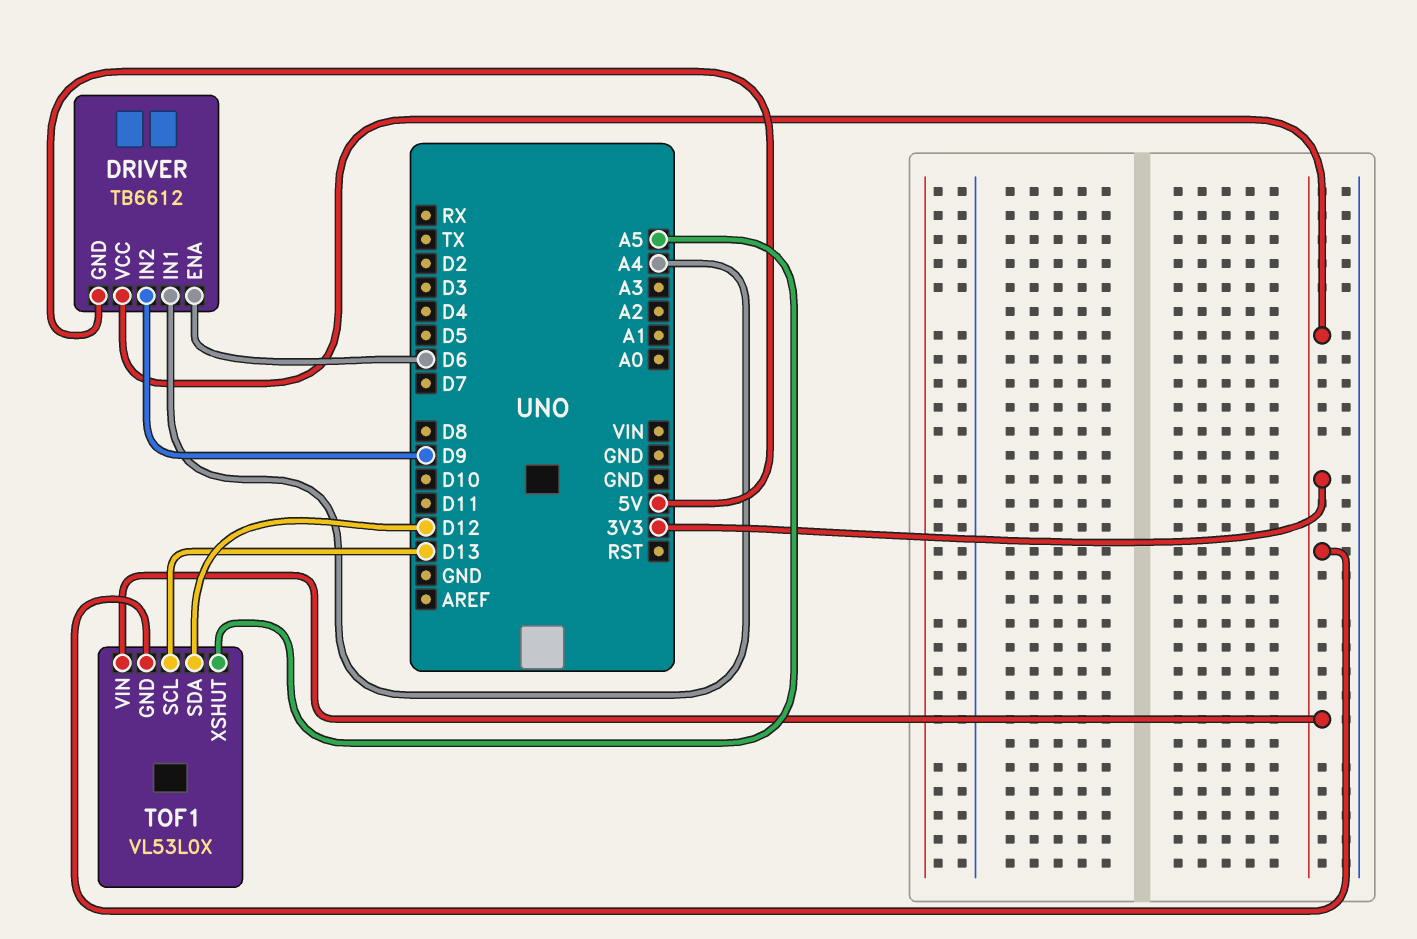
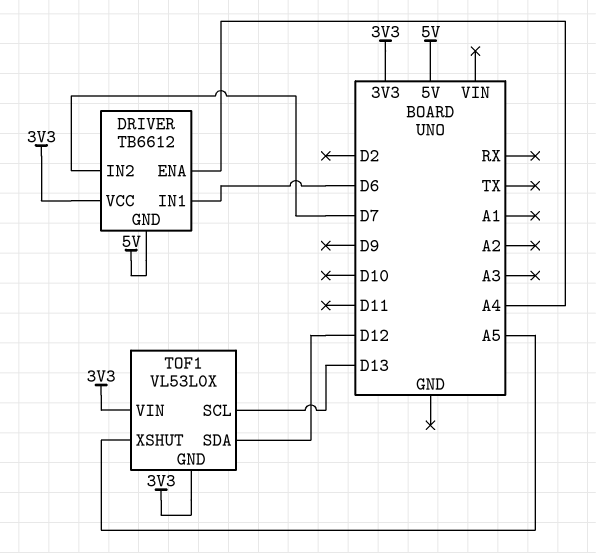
DRIVER pin ENA: D6 -> A4
DRIVER pin IN1: A4 -> D6
DRIVER pin IN2: D9 -> D7

